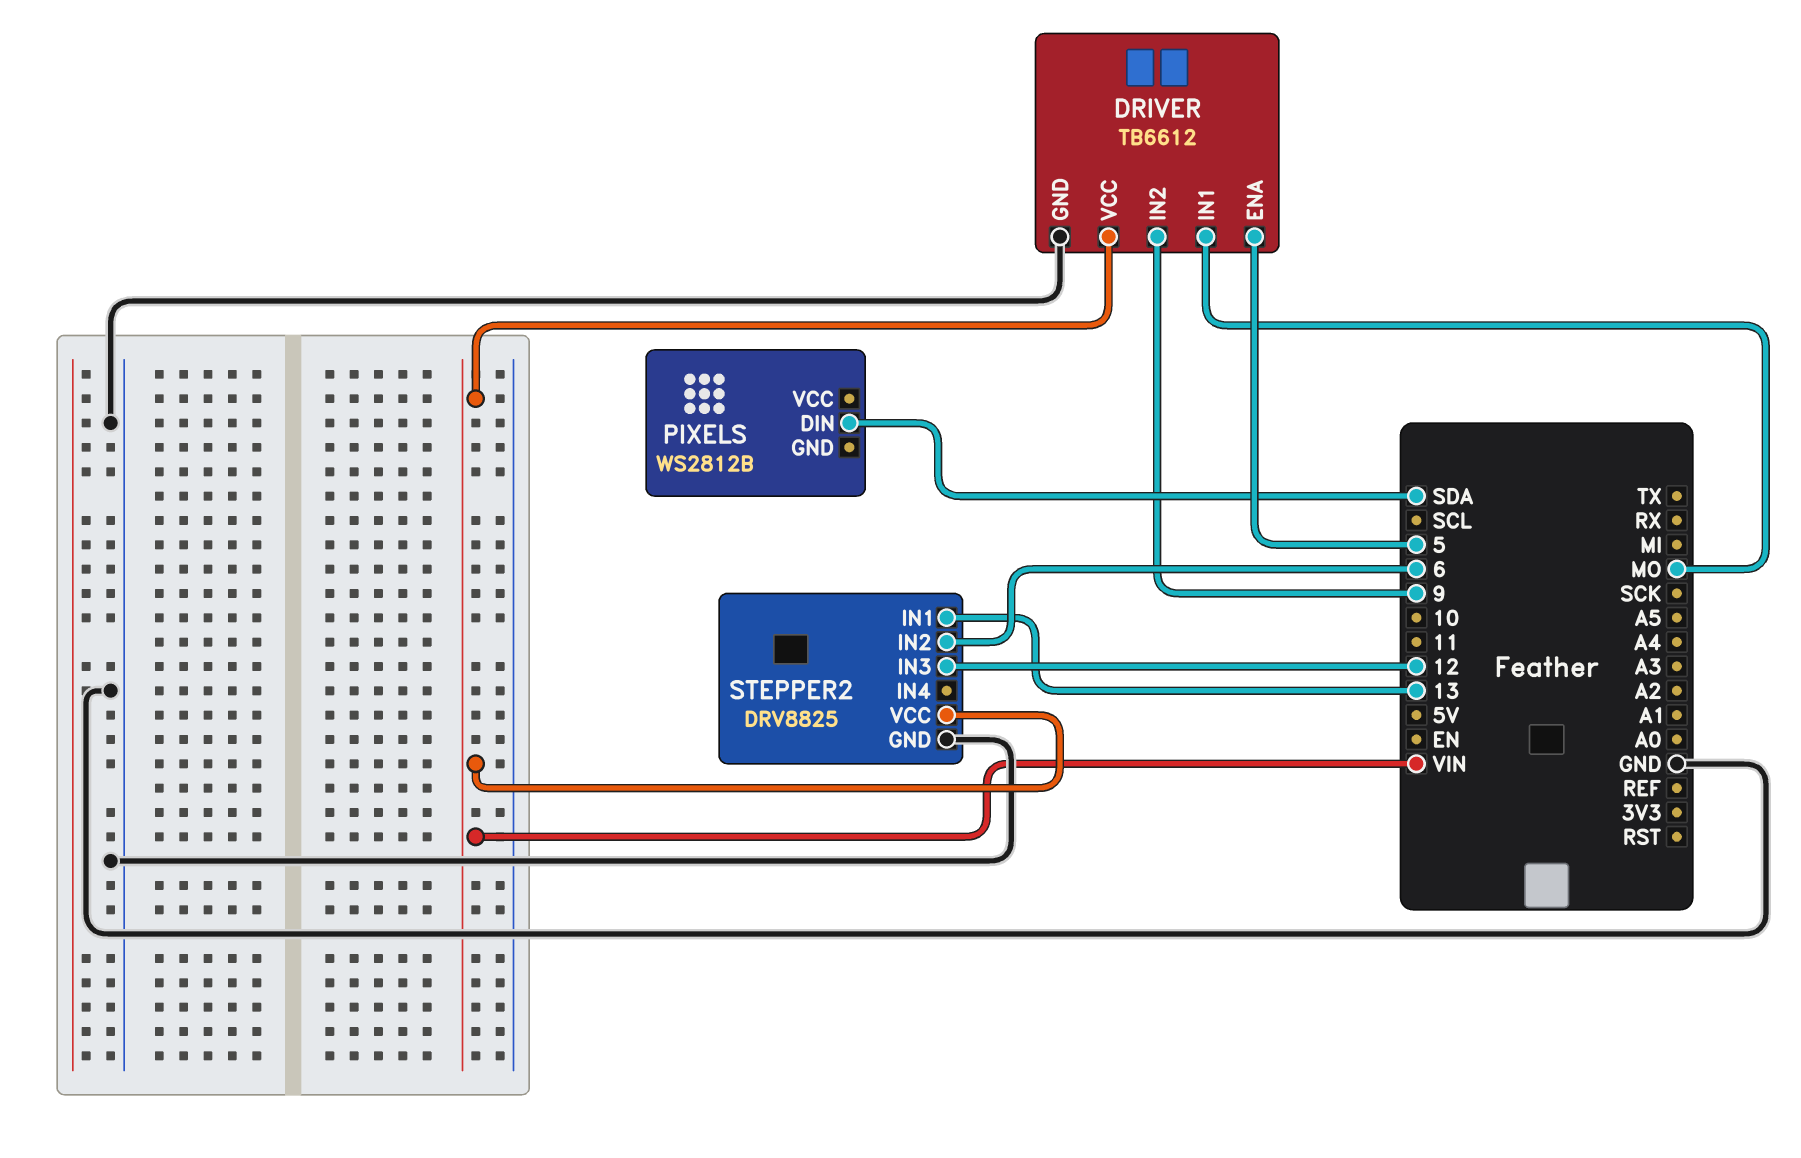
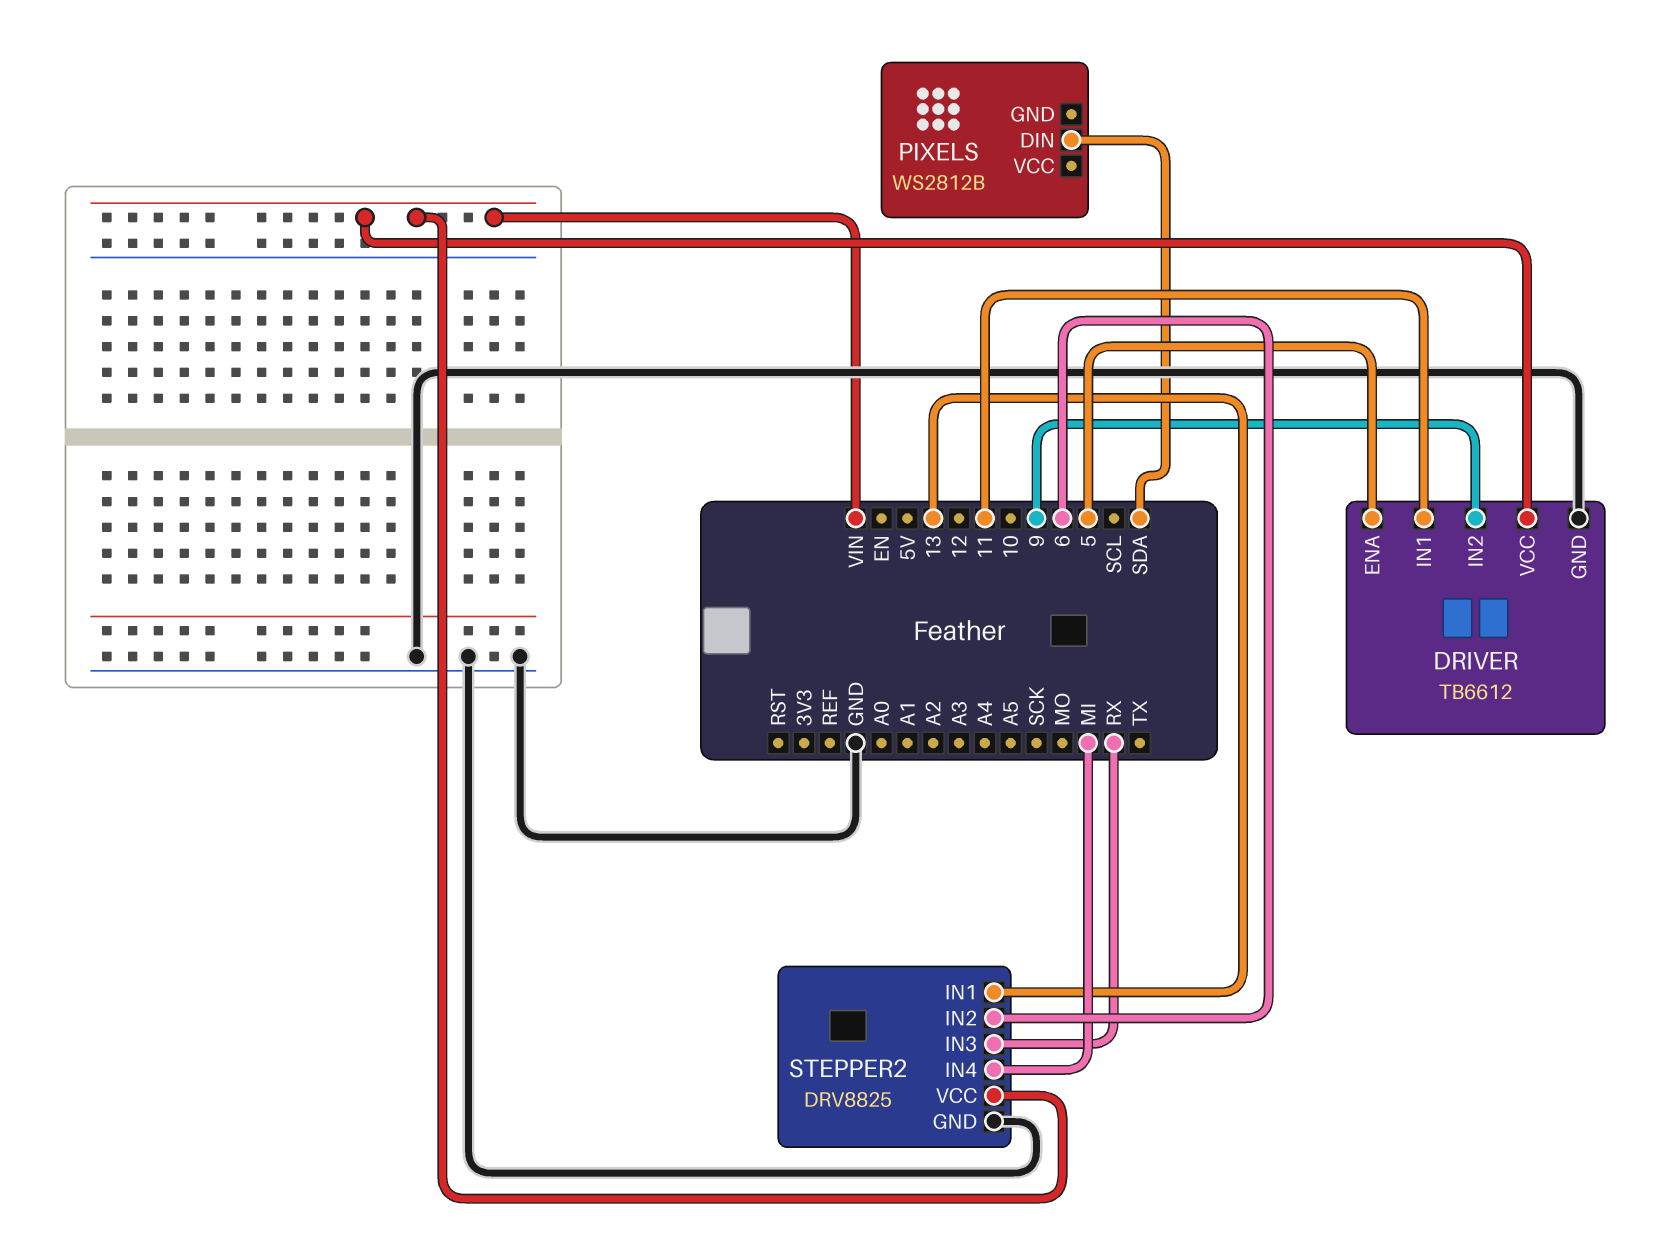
DRIVER pin IN1: MO -> 11
STEPPER2 pin IN3: 12 -> RX
STEPPER2 pin IN4: none -> MI

